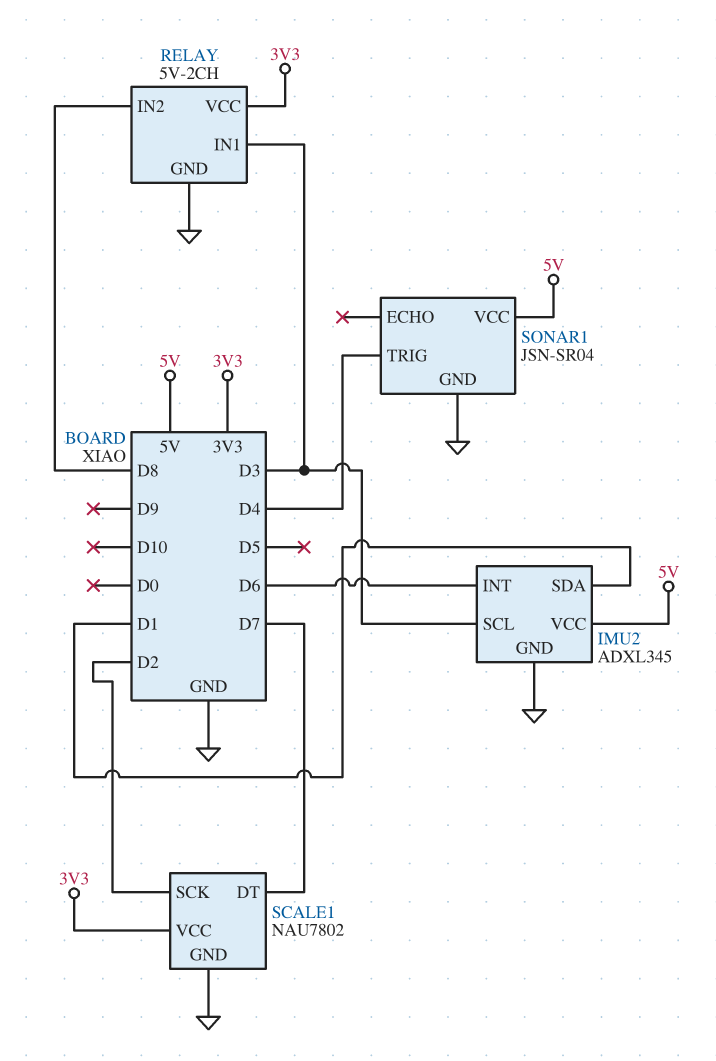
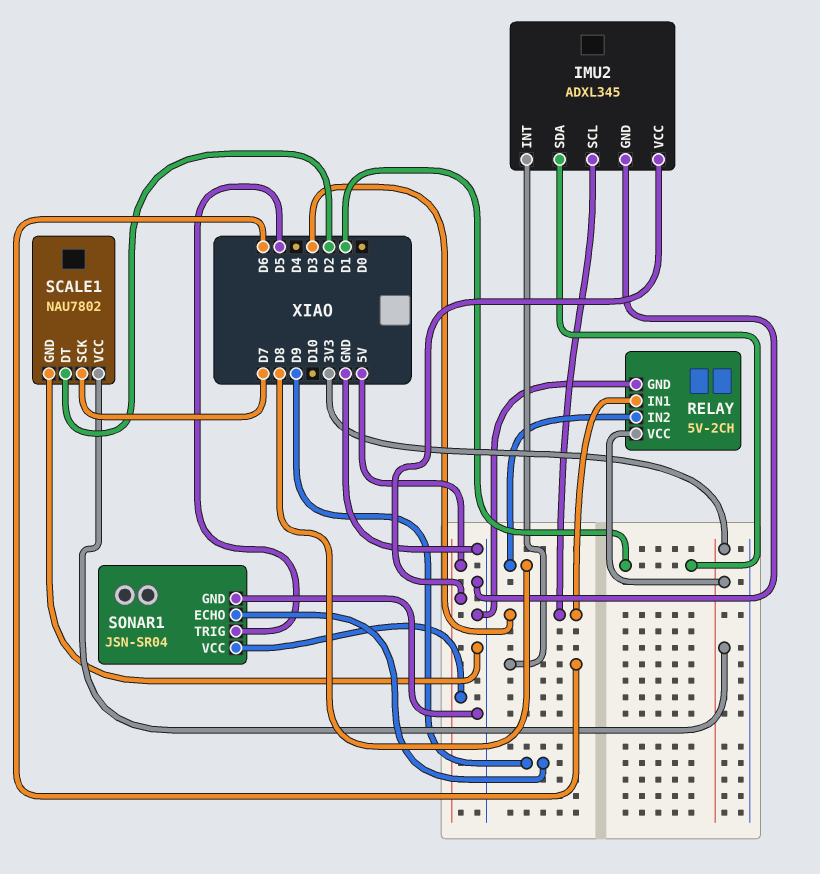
SCALE1 pin DT: D7 -> D2
SCALE1 pin SCK: D2 -> D7
SONAR1 pin ECHO: none -> D9
SONAR1 pin TRIG: D4 -> D5

